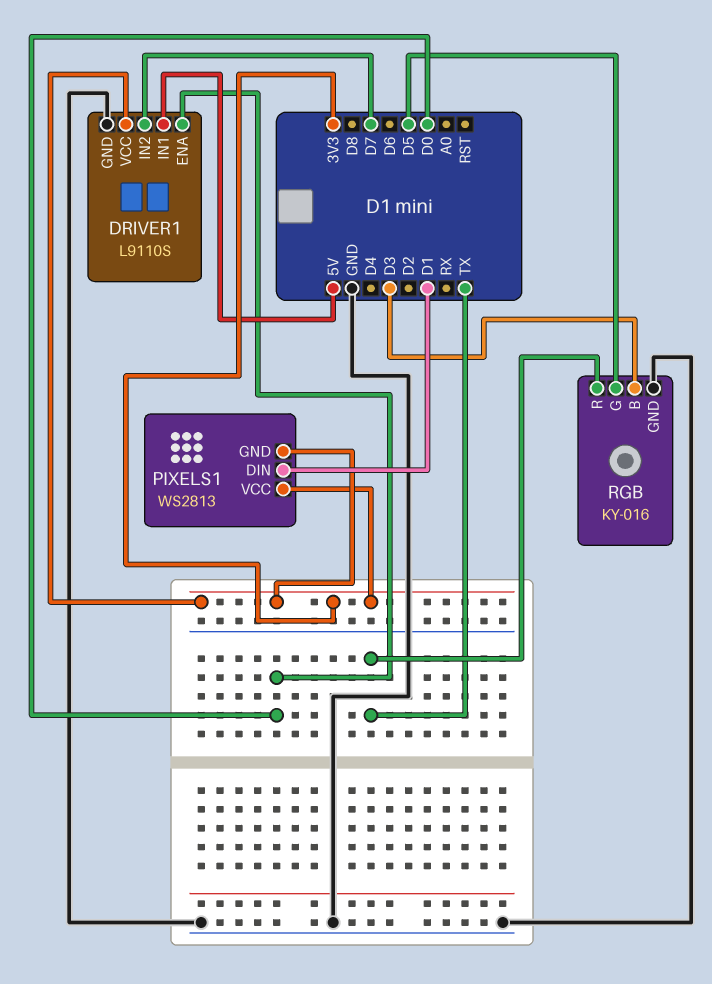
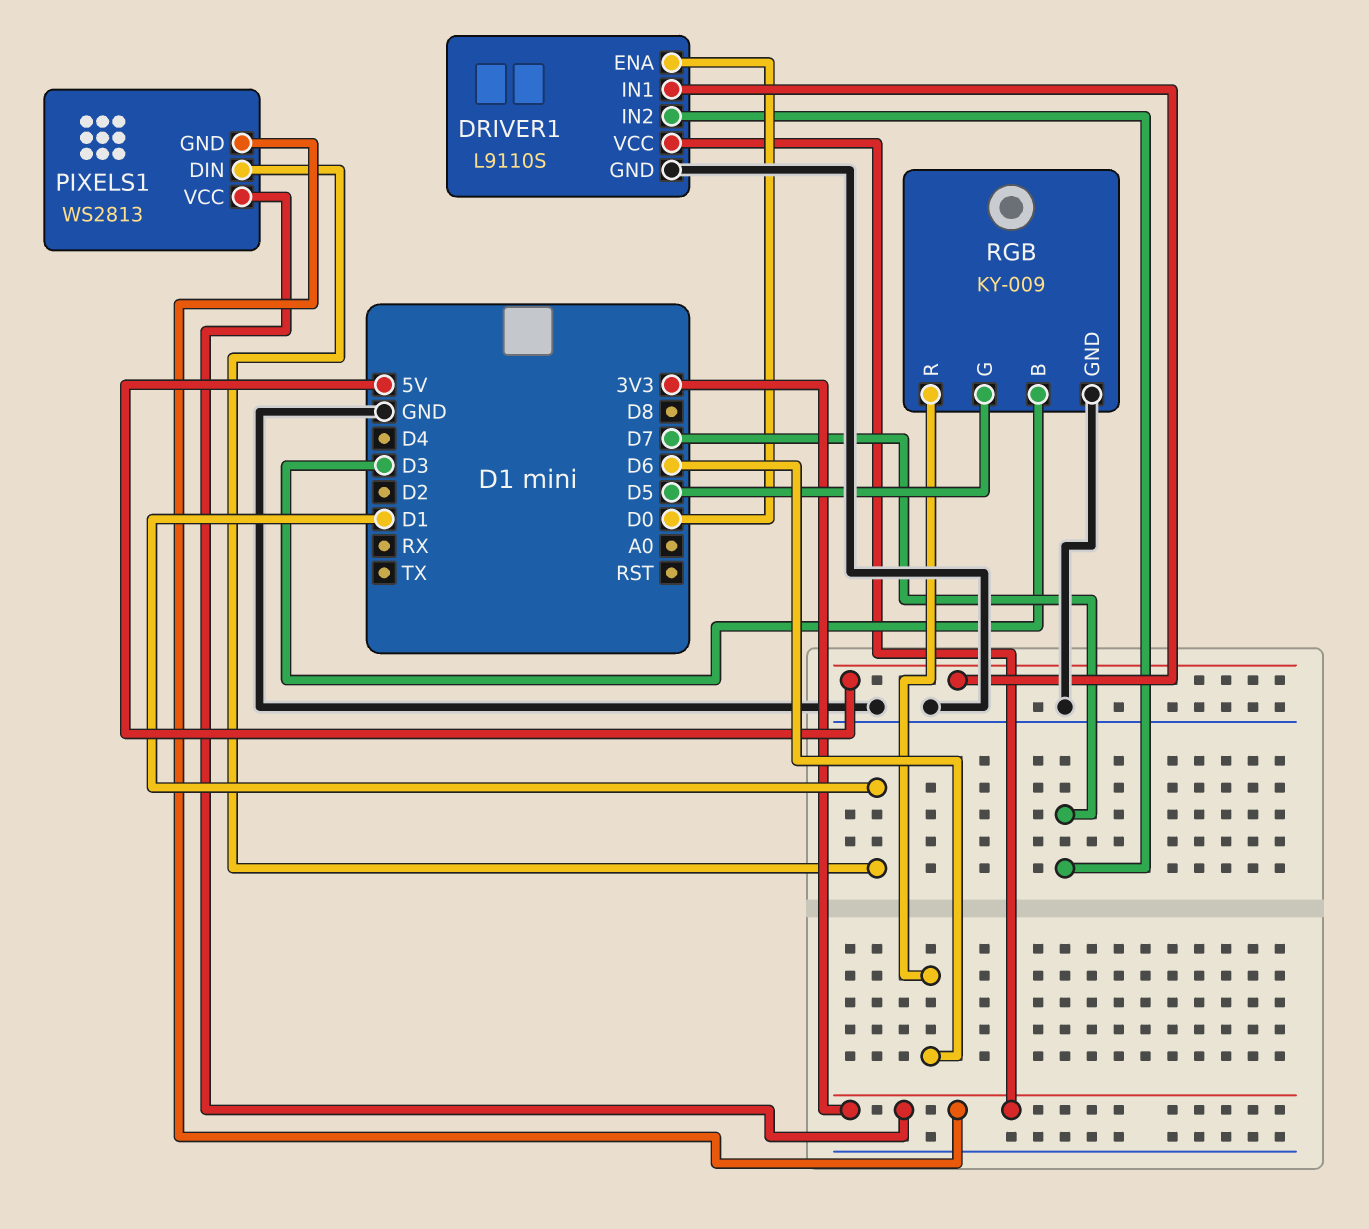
RGB: KY-016 -> KY-009
RGB pin R: TX -> D6

